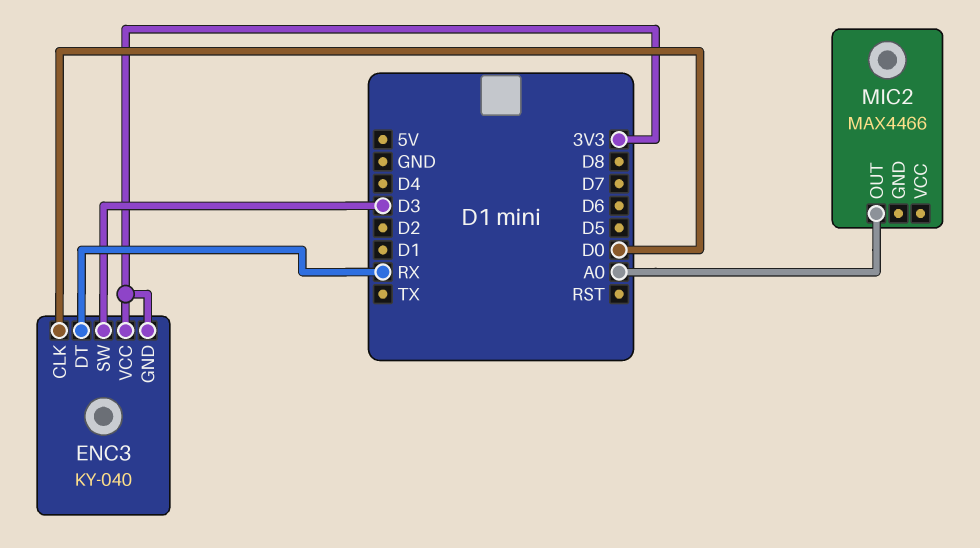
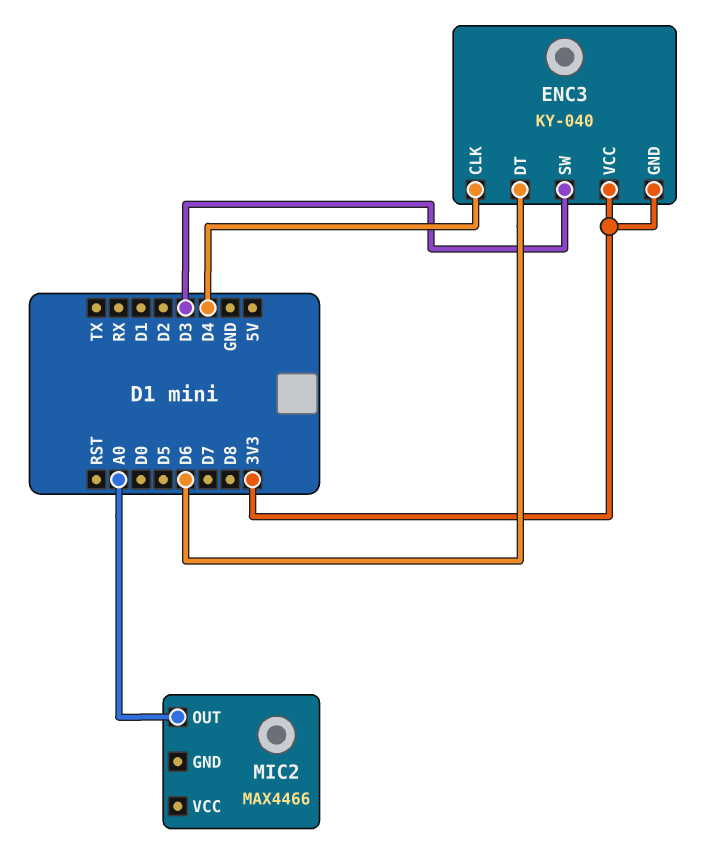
ENC3 pin CLK: D0 -> D4
ENC3 pin DT: RX -> D6

